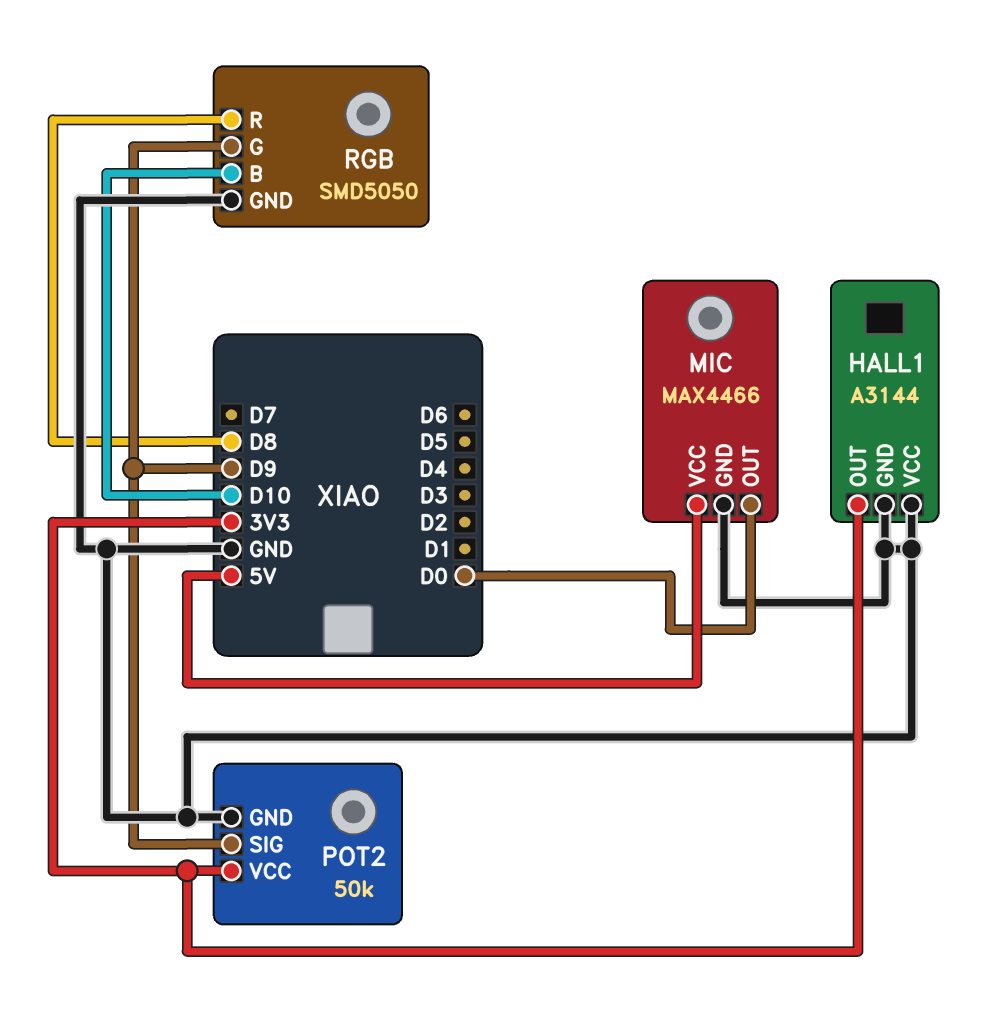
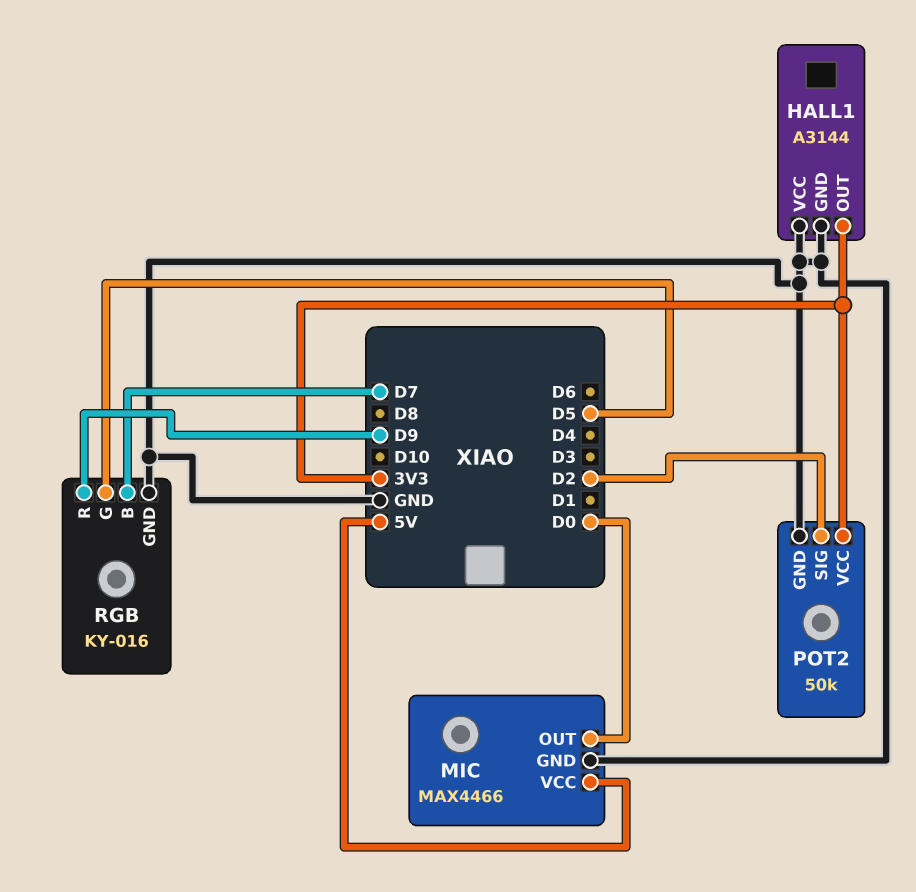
POT2 pin SIG: D9 -> D2
RGB: SMD5050 -> KY-016
RGB pin B: D10 -> D7
RGB pin G: D9 -> D5
RGB pin R: D8 -> D9

